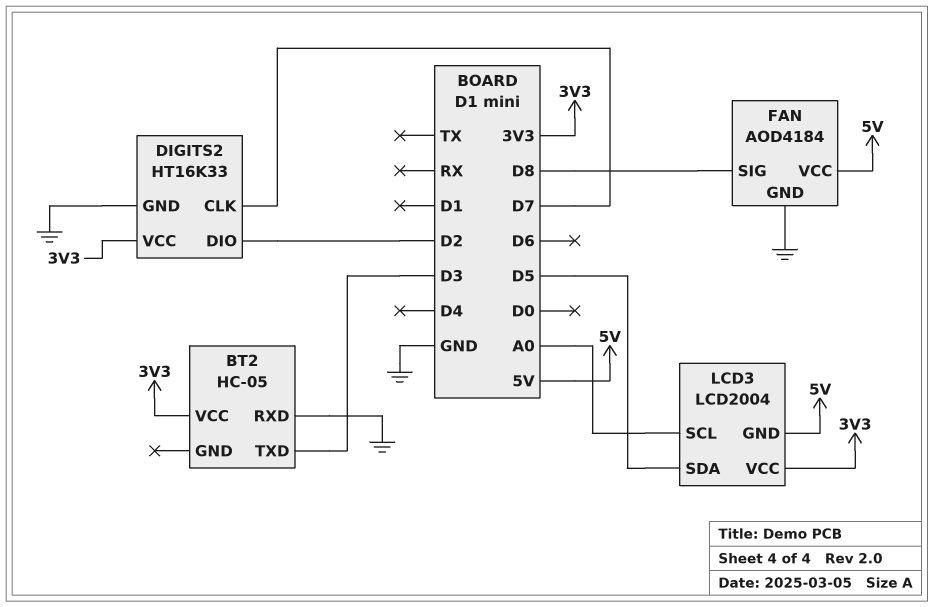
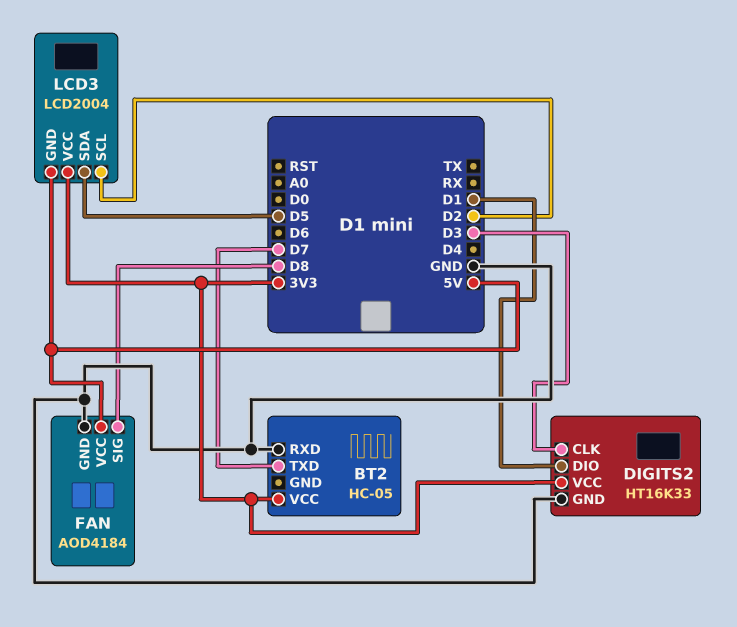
BT2 pin TXD: D3 -> D7
DIGITS2 pin CLK: D7 -> D3
DIGITS2 pin DIO: D2 -> D1
LCD3 pin SCL: A0 -> D2

